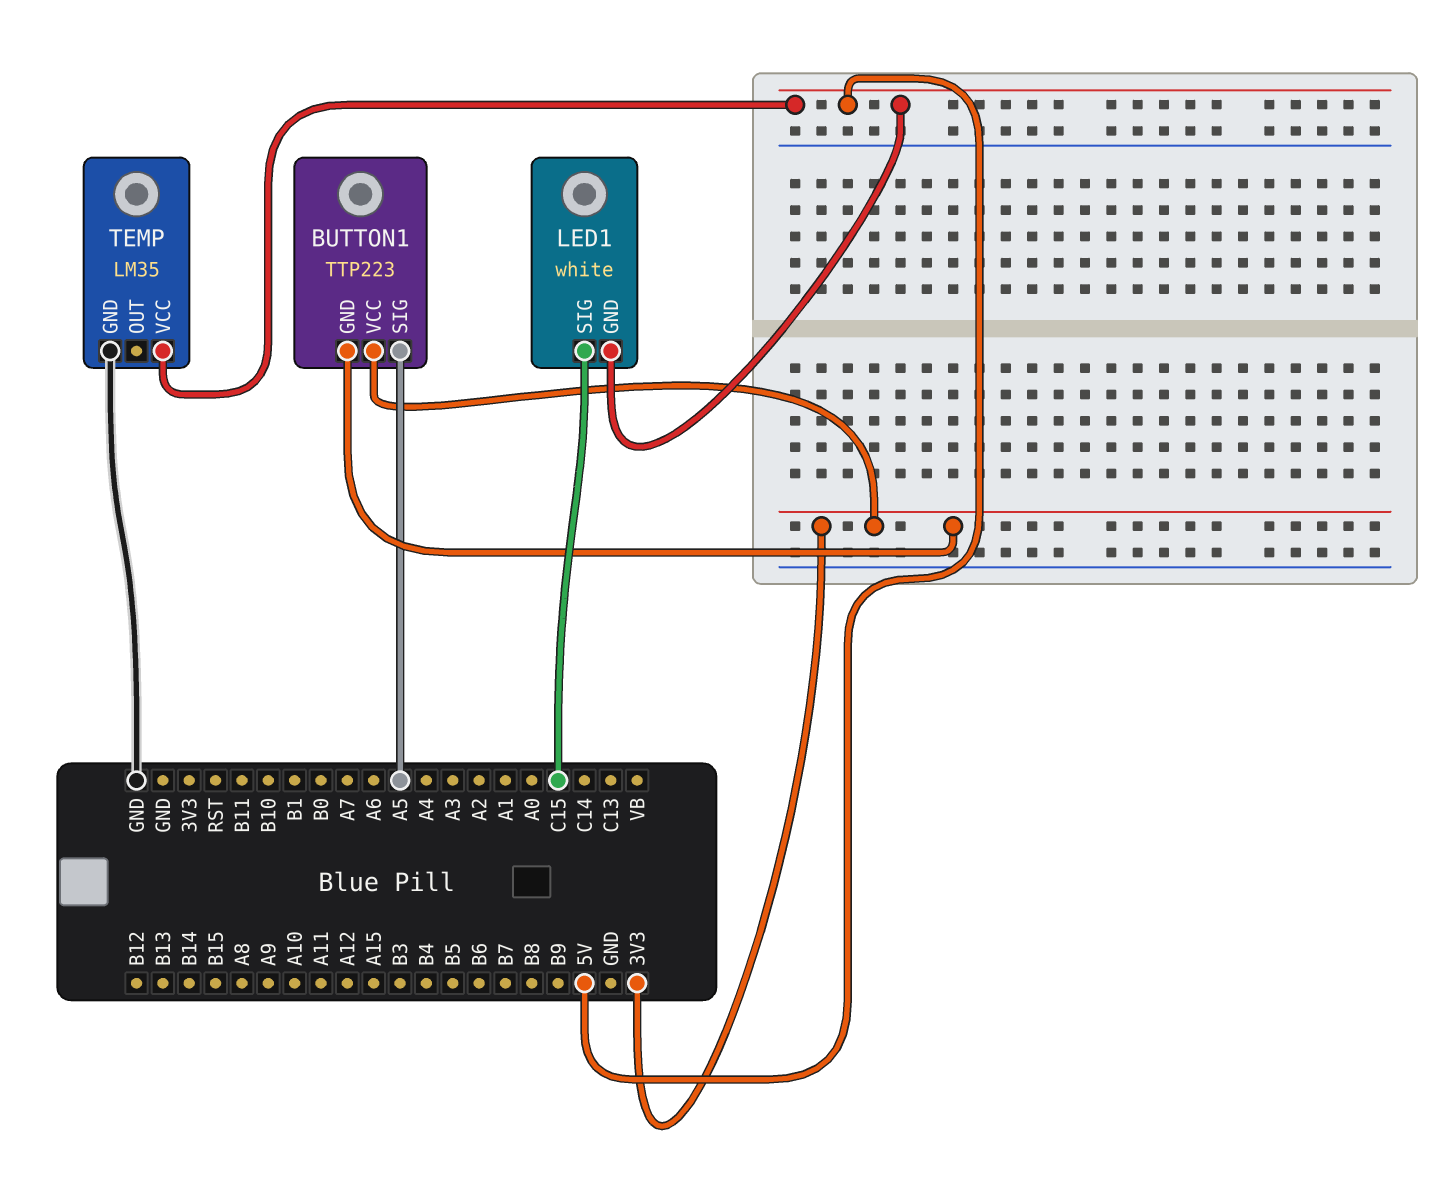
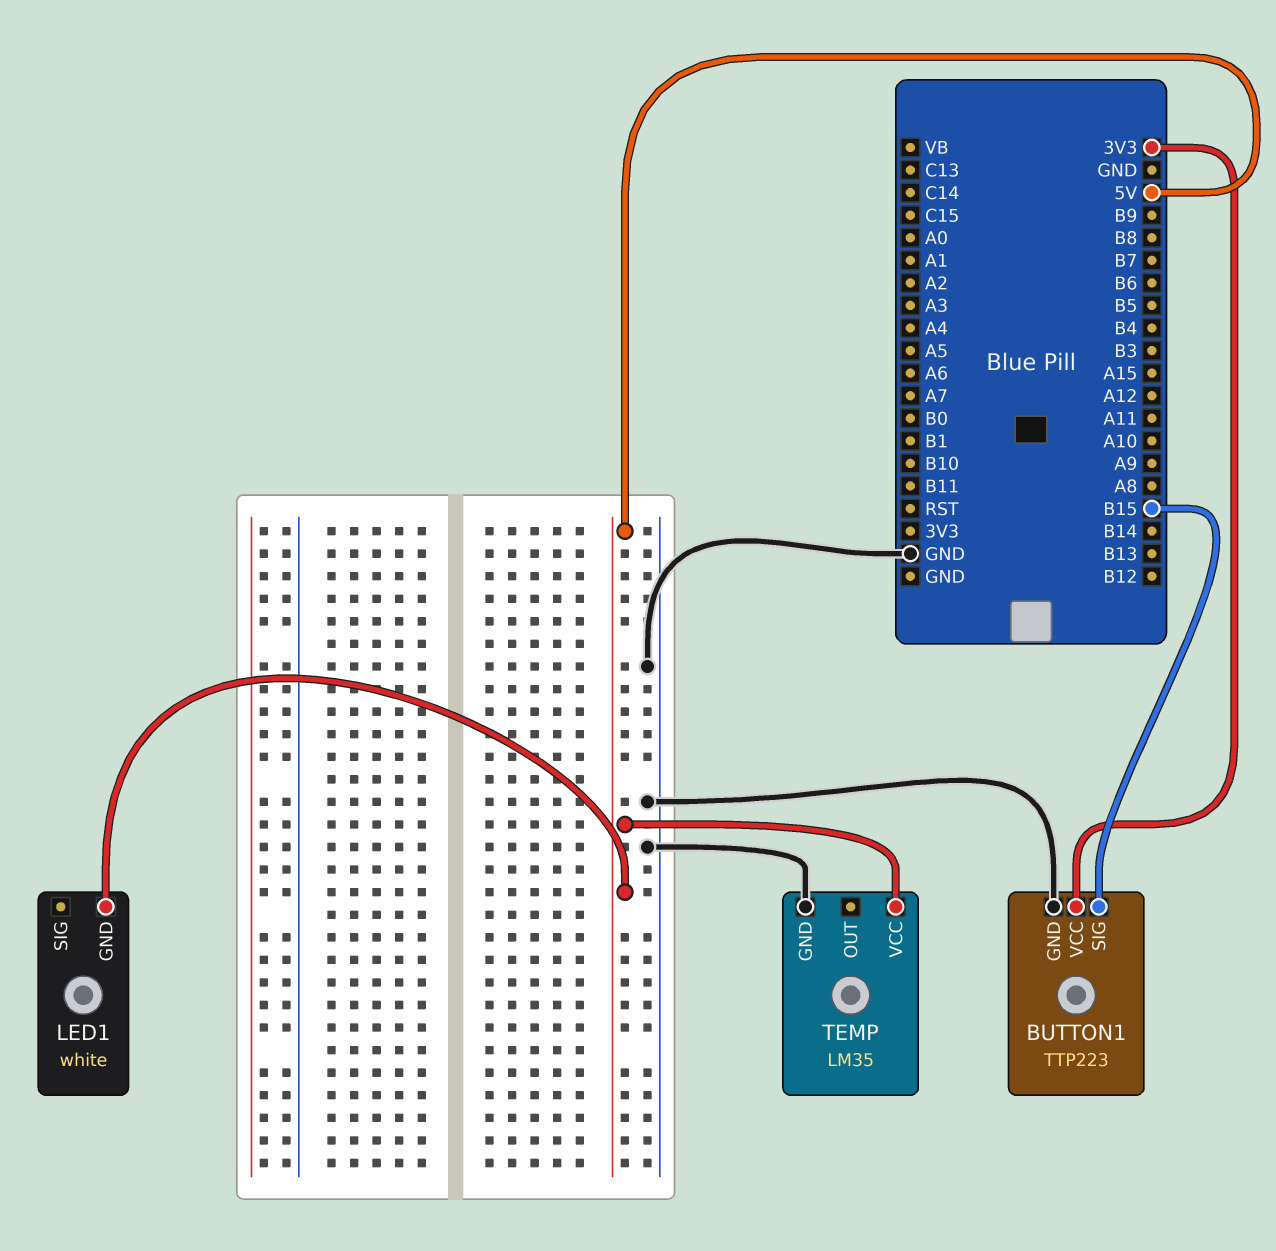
BUTTON1 pin GND: 3V3 -> GND
BUTTON1 pin SIG: A5 -> B15
LED1 pin SIG: C15 -> none

